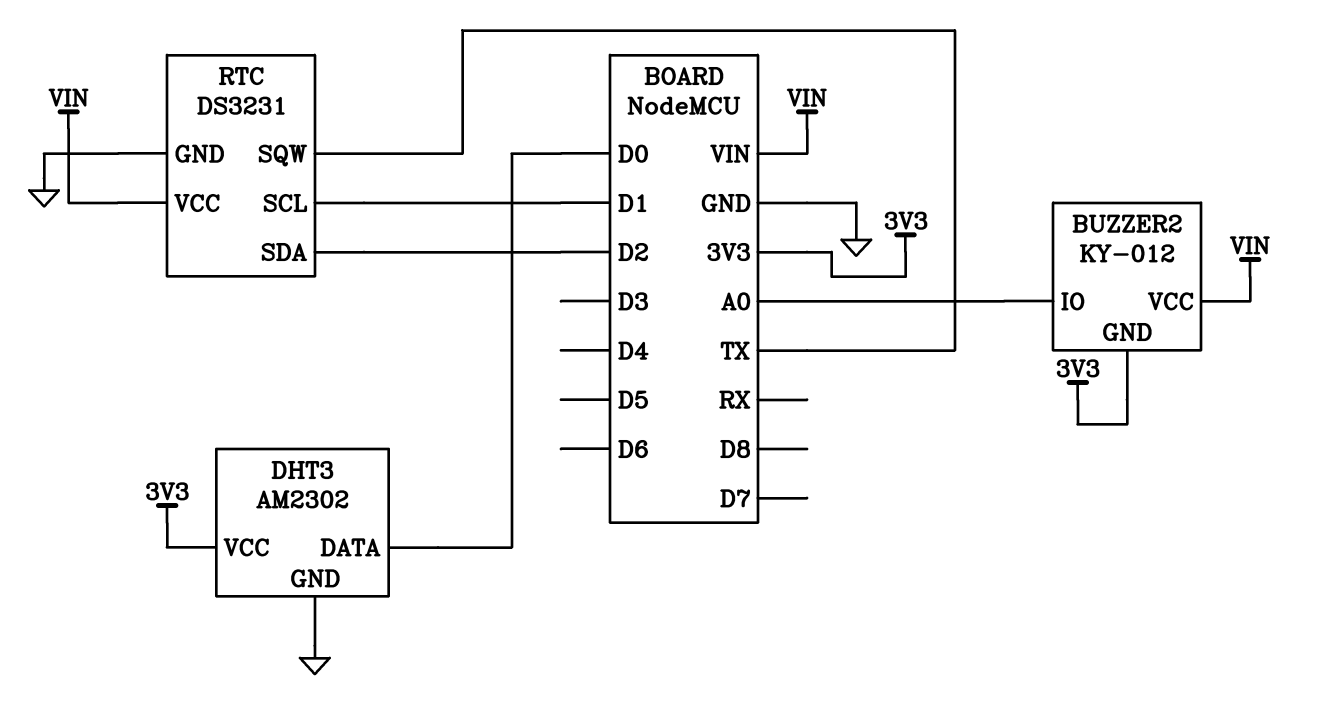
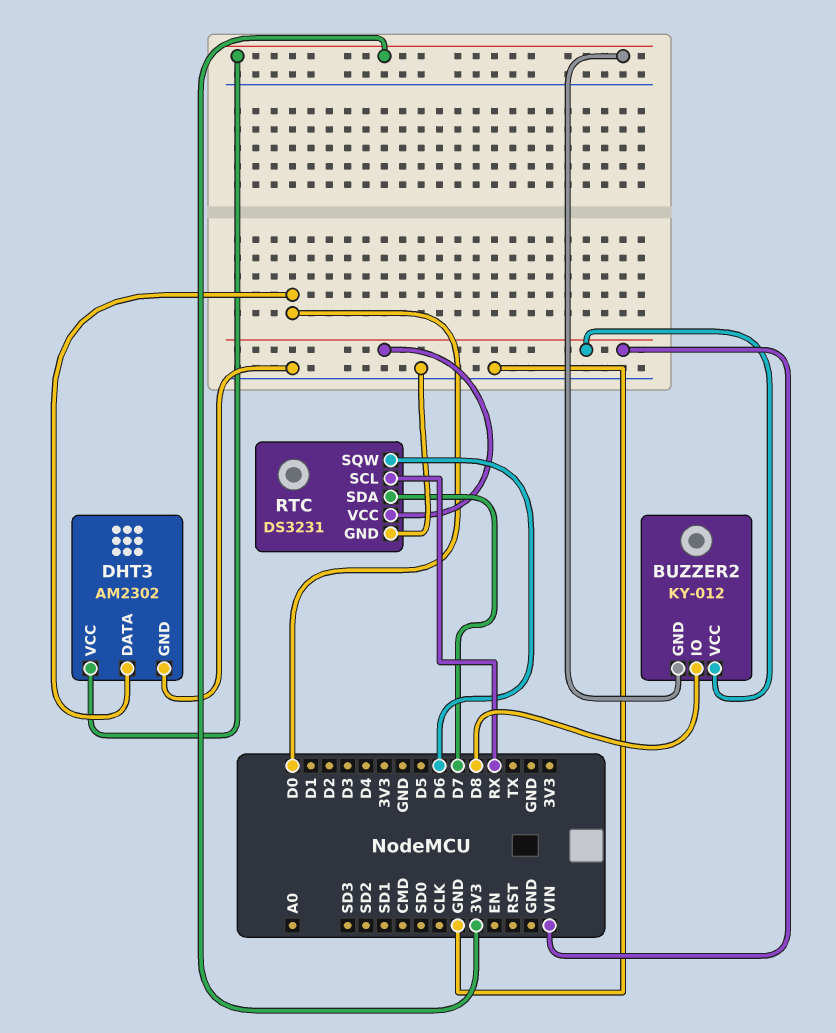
BUZZER2 pin IO: A0 -> D8
RTC pin SCL: D1 -> RX
RTC pin SDA: D2 -> D7
RTC pin SQW: TX -> D6

